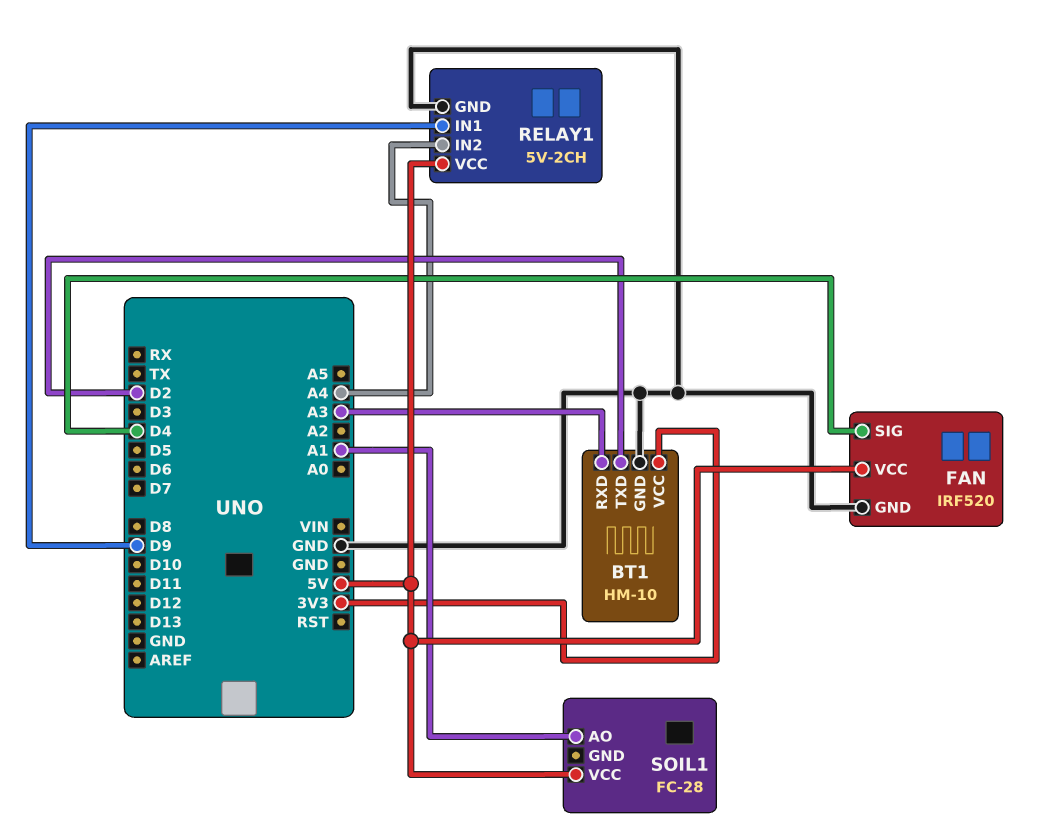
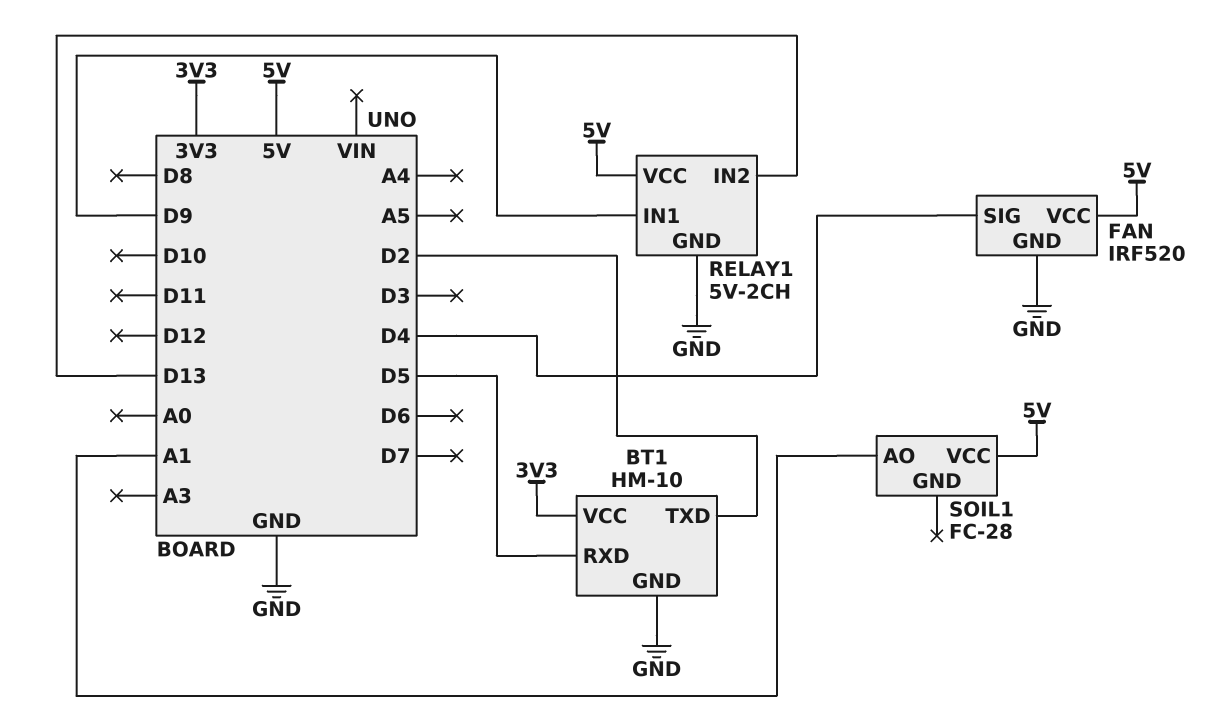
BT1 pin RXD: A3 -> D5
RELAY1 pin IN2: A4 -> D13

